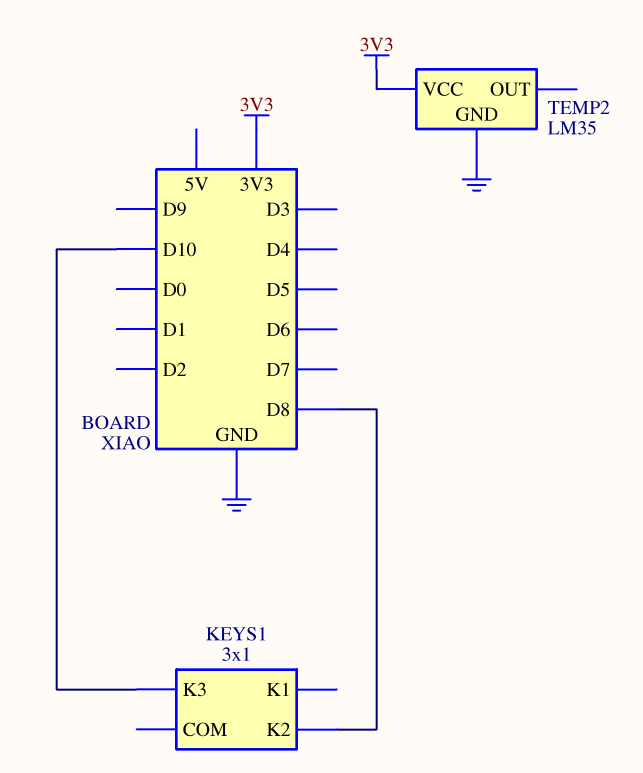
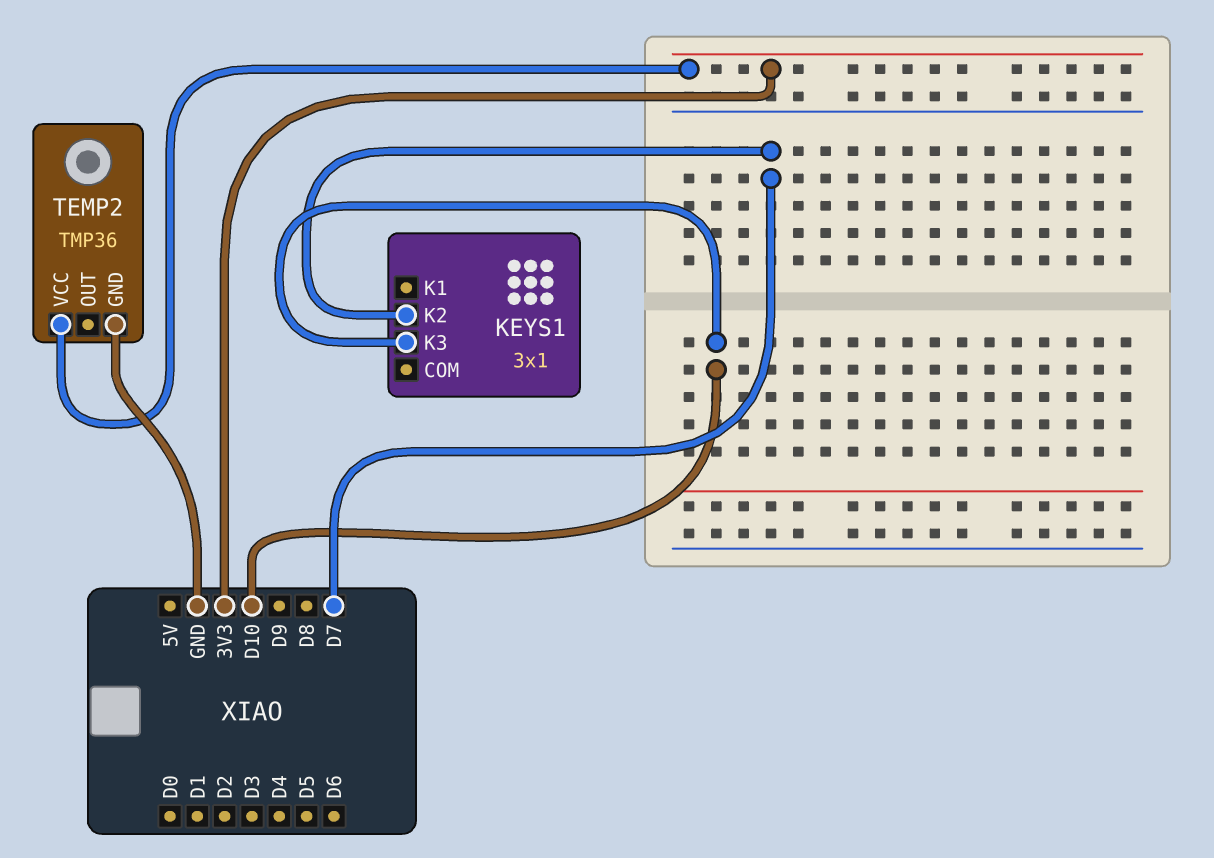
KEYS1 pin K2: D8 -> D7
TEMP2: LM35 -> TMP36

